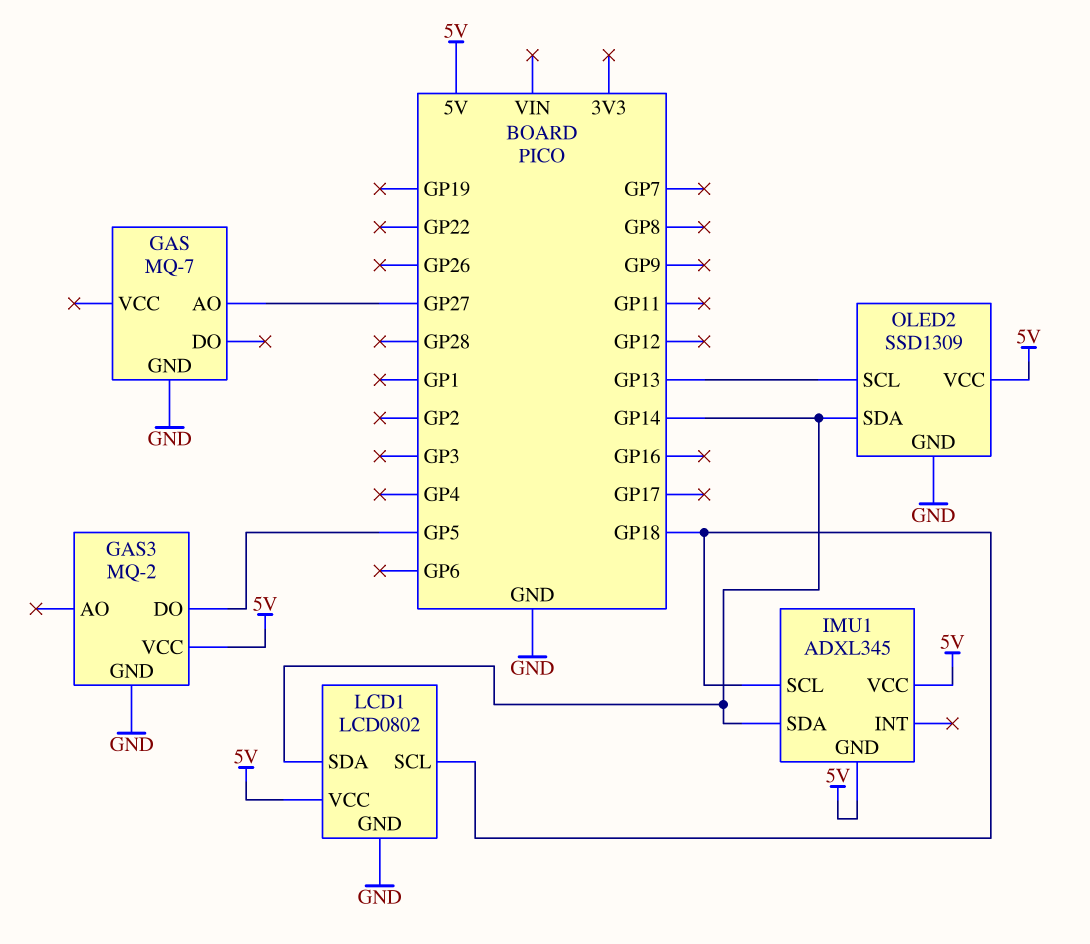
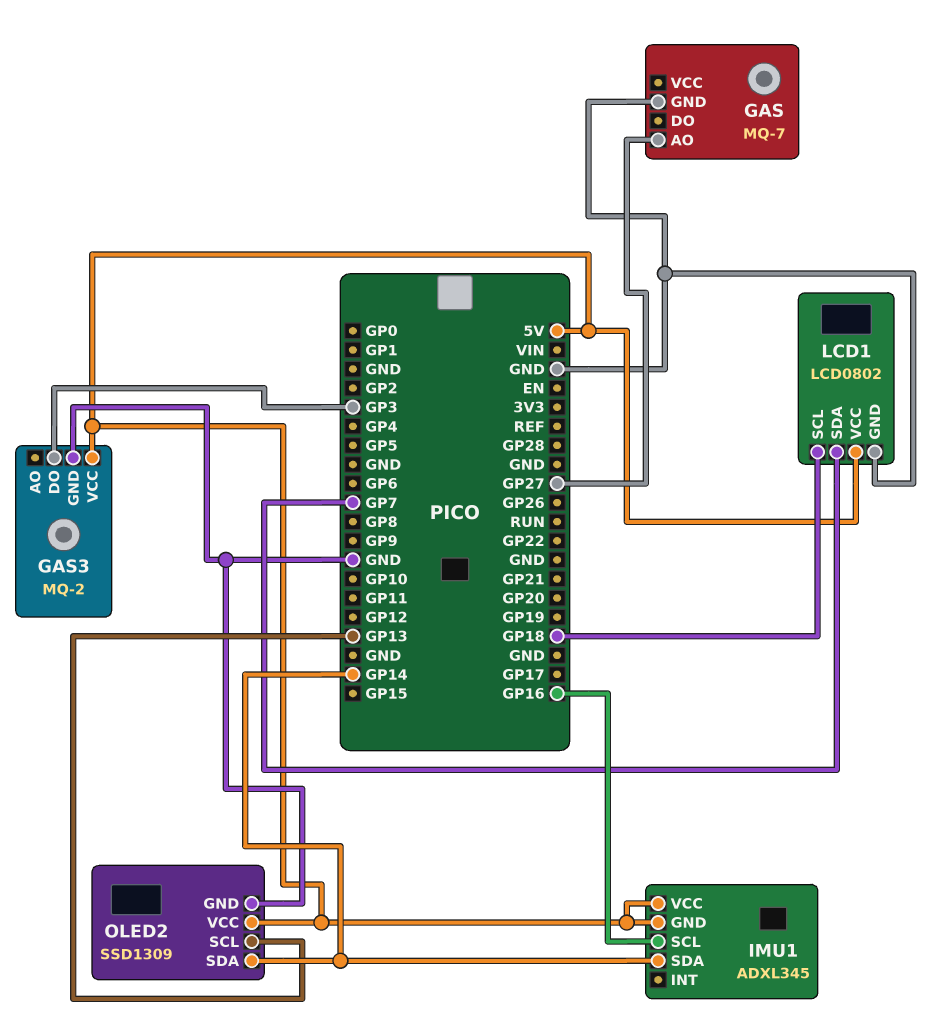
GAS3 pin DO: GP5 -> GP3
IMU1 pin SCL: GP18 -> GP16
LCD1 pin SDA: GP14 -> GP7

